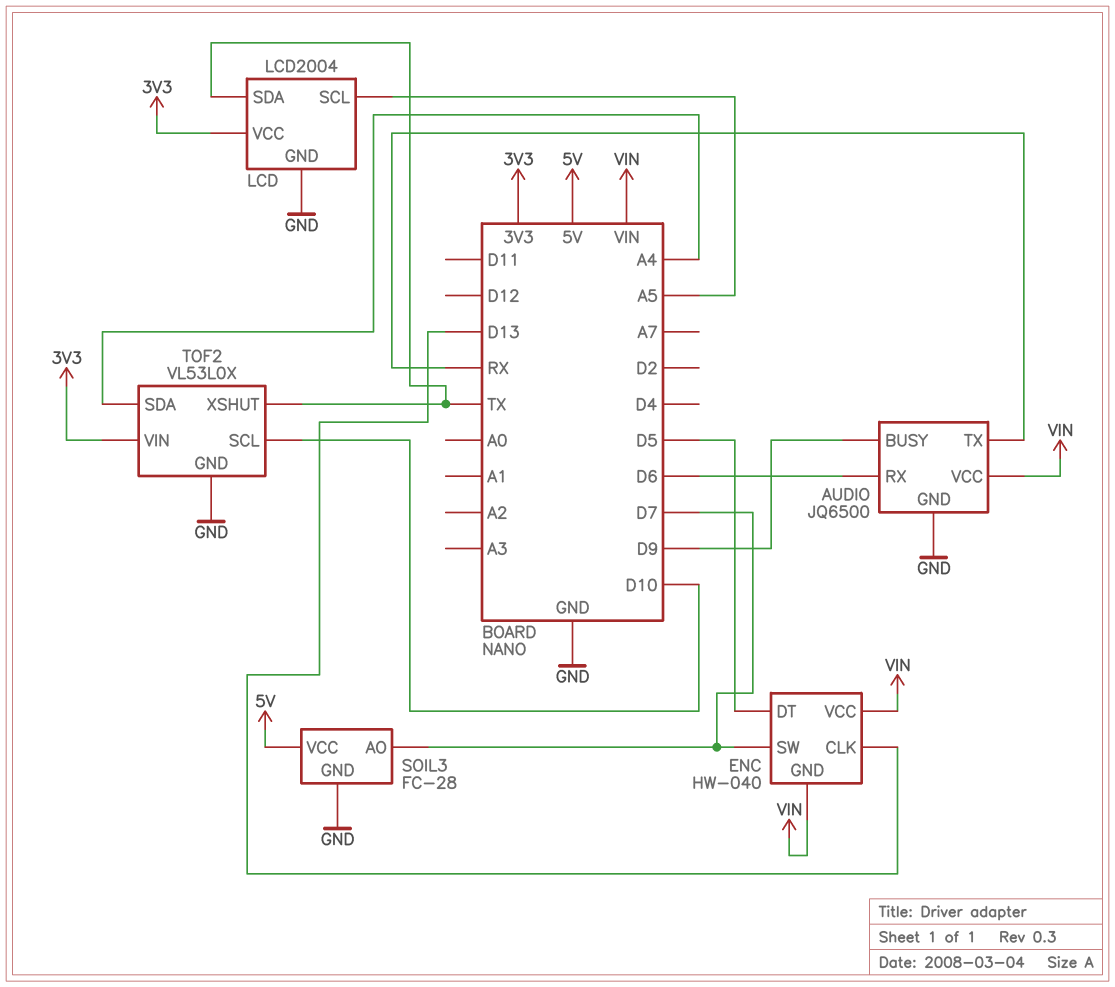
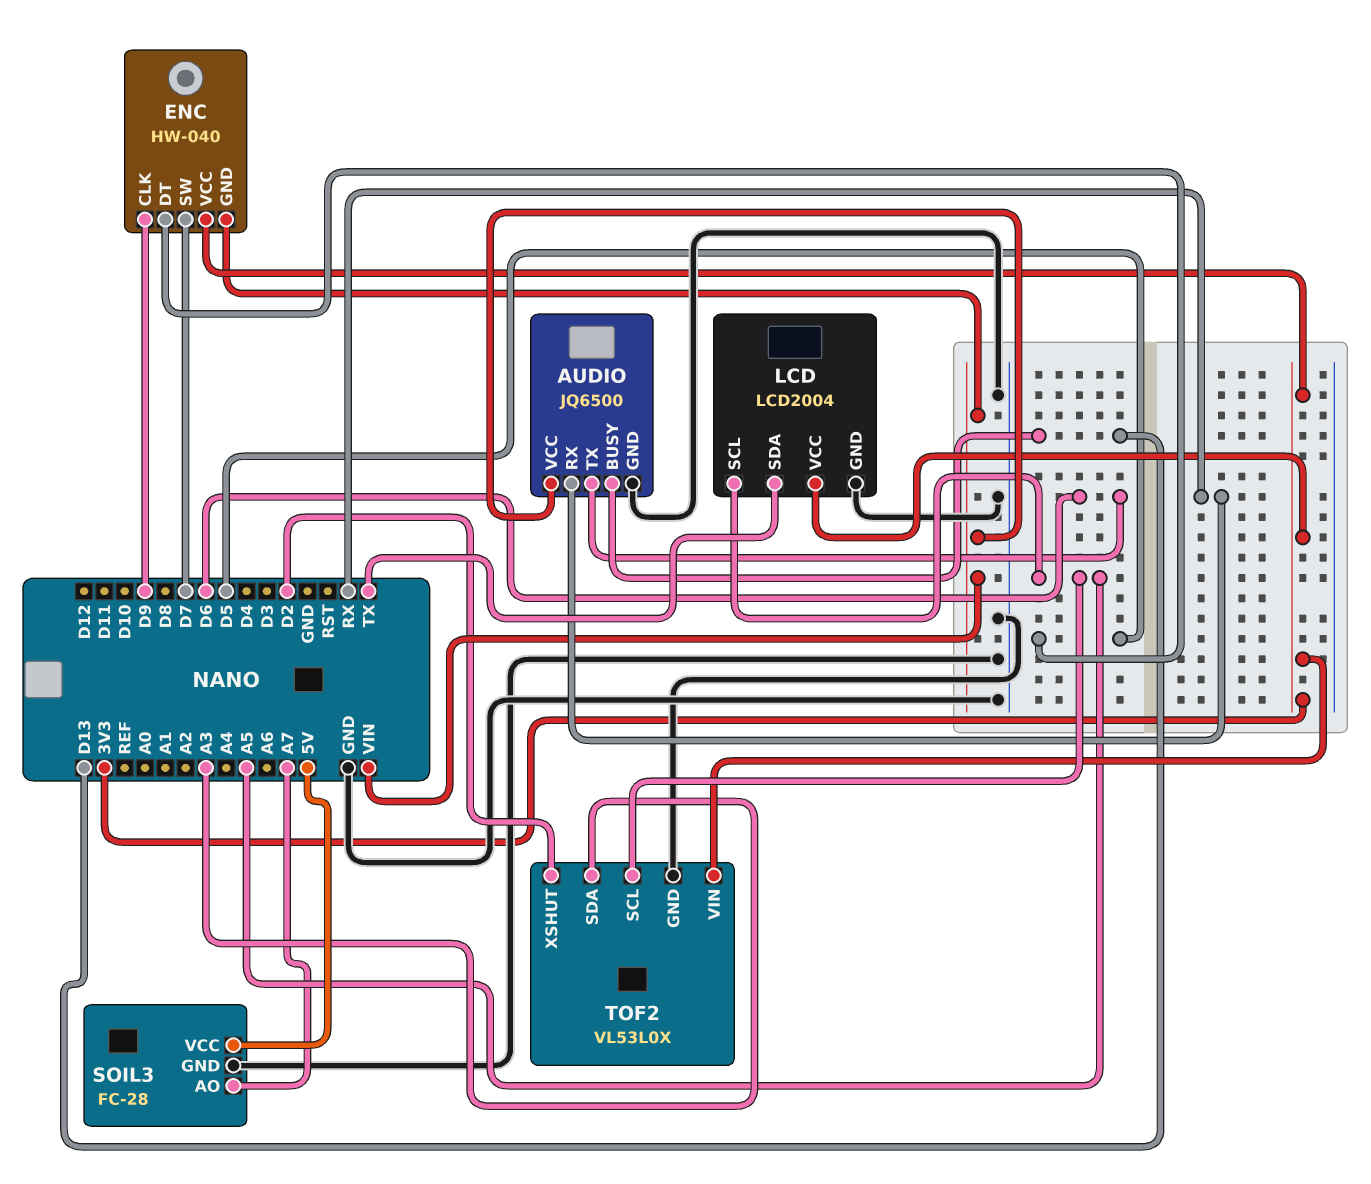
AUDIO pin BUSY: D9 -> D13
AUDIO pin RX: D6 -> RX
AUDIO pin TX: RX -> D6
ENC pin CLK: D13 -> D9
ENC pin VCC: VIN -> 3V3
SOIL3 pin AO: D7 -> A7
TOF2 pin SCL: D10 -> A5
TOF2 pin SDA: A4 -> A3
TOF2 pin XSHUT: TX -> D2

